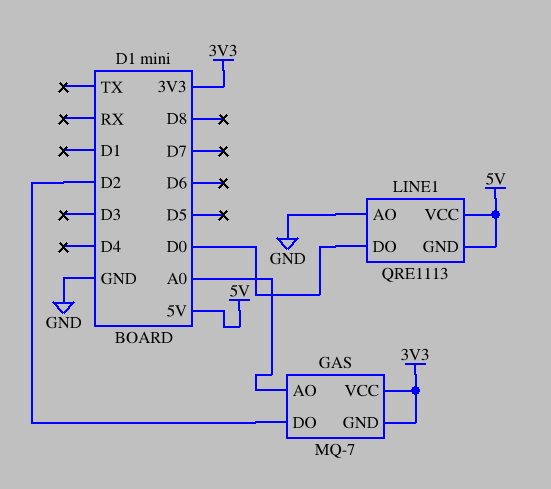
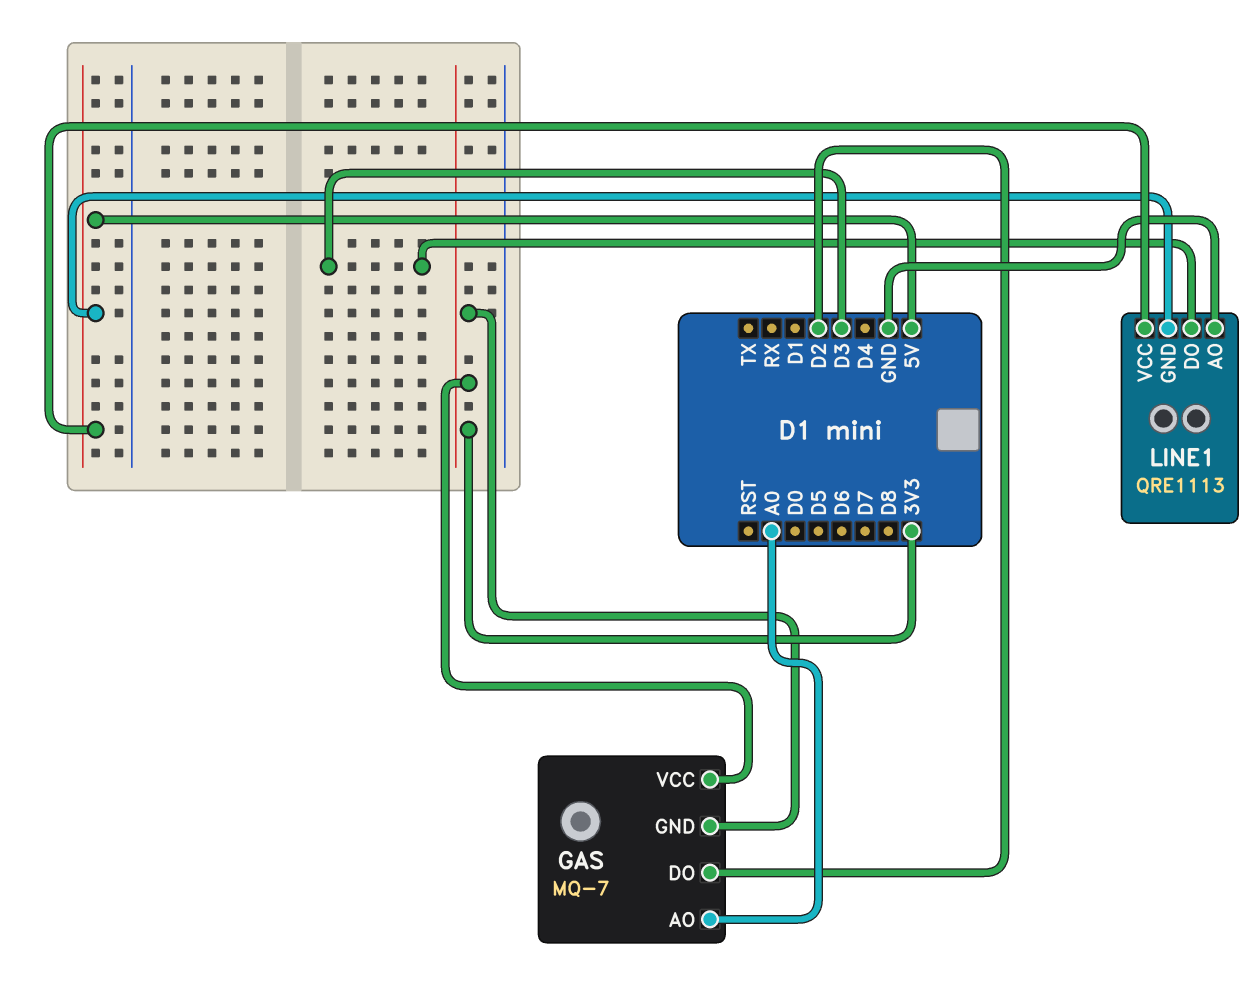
LINE1 pin DO: D0 -> D3

